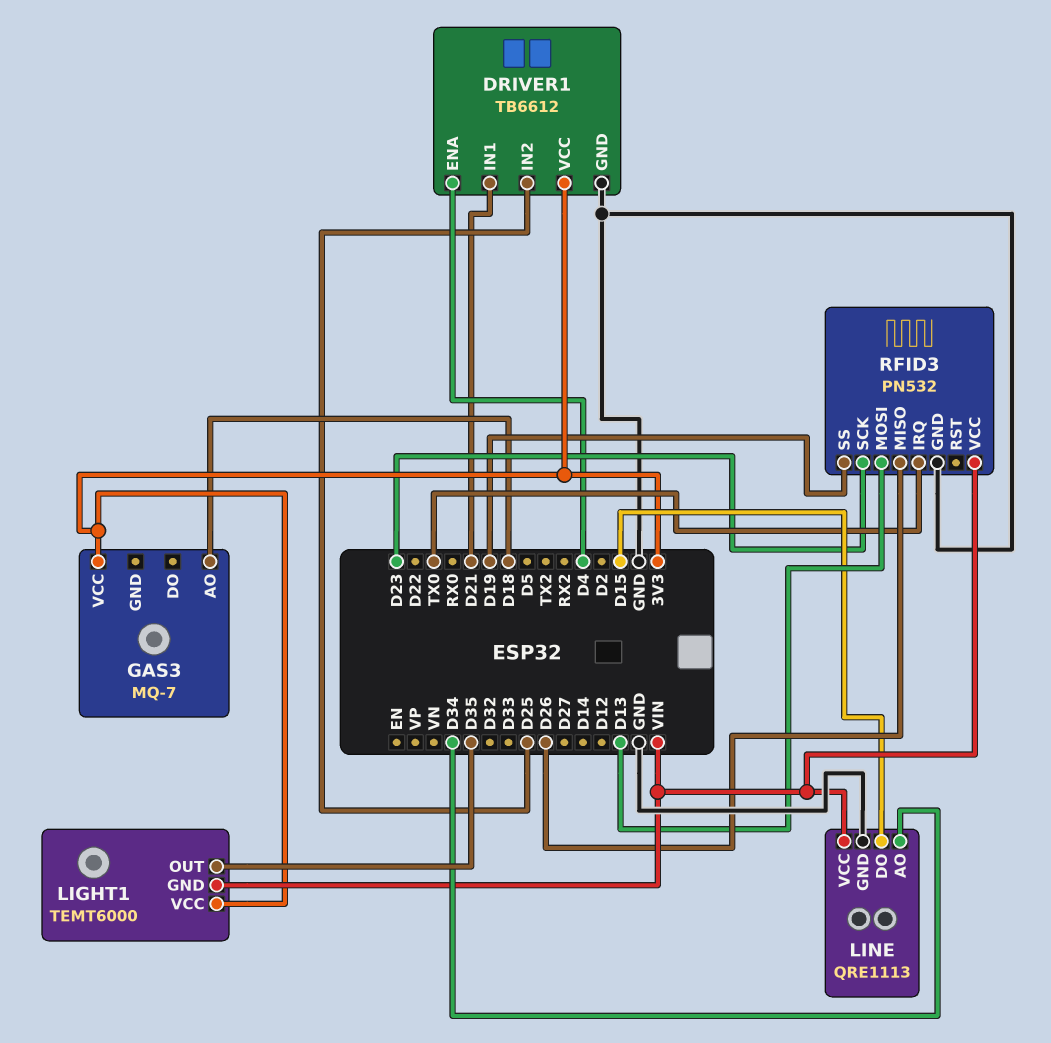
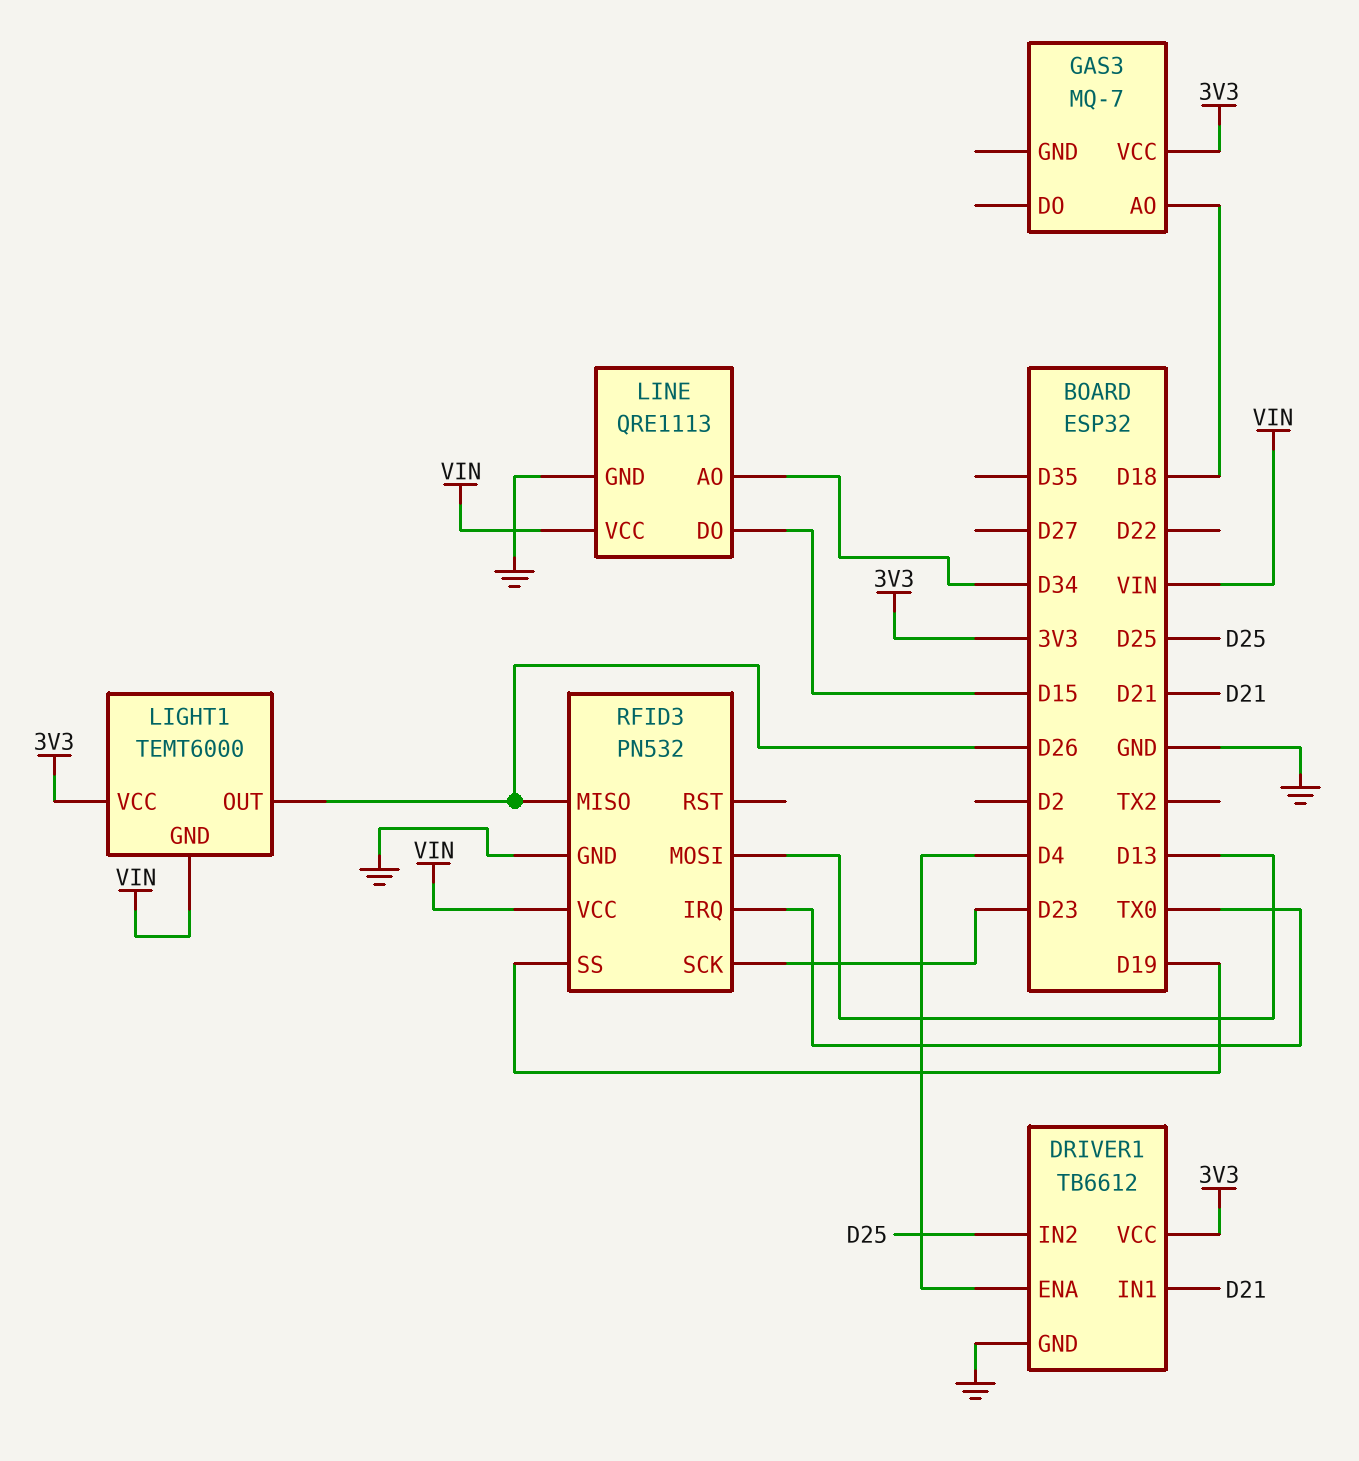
LIGHT1 pin OUT: D35 -> D26

